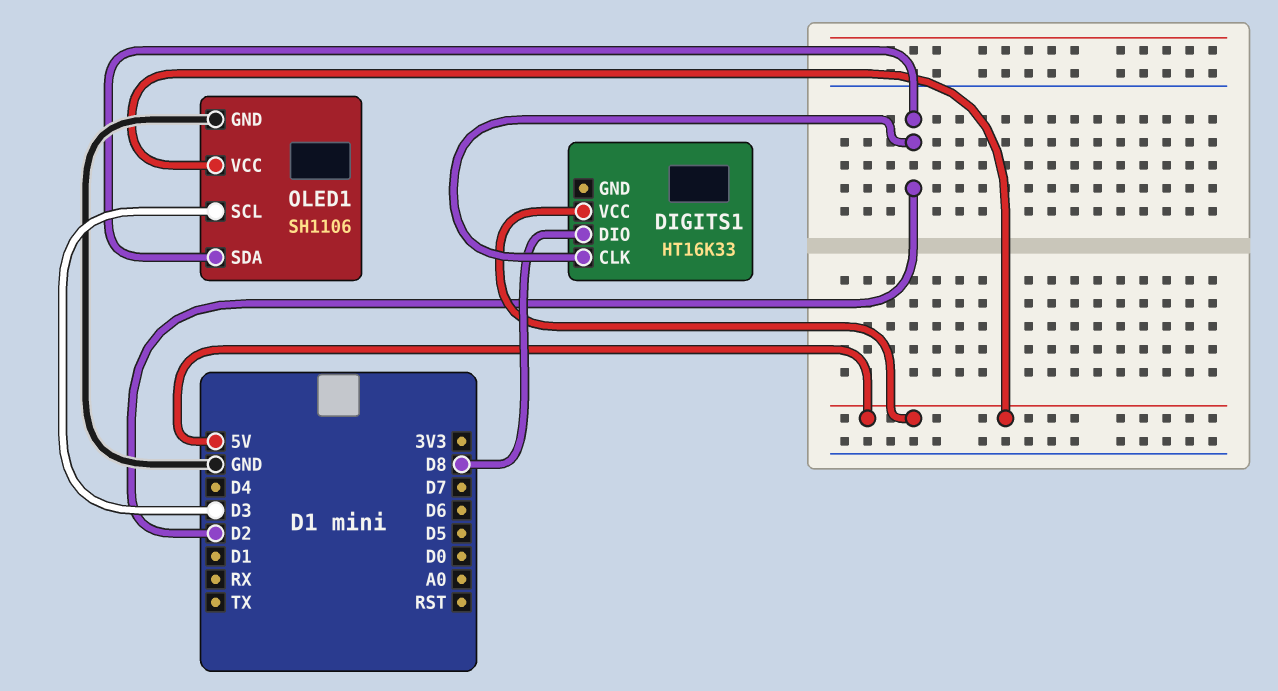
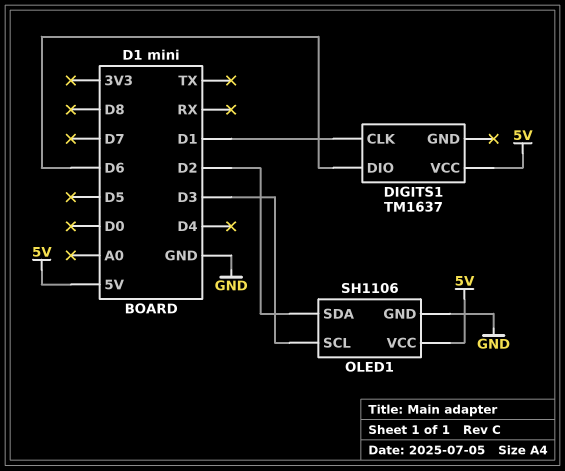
DIGITS1: HT16K33 -> TM1637
DIGITS1 pin CLK: D2 -> D1
DIGITS1 pin DIO: D8 -> D6

